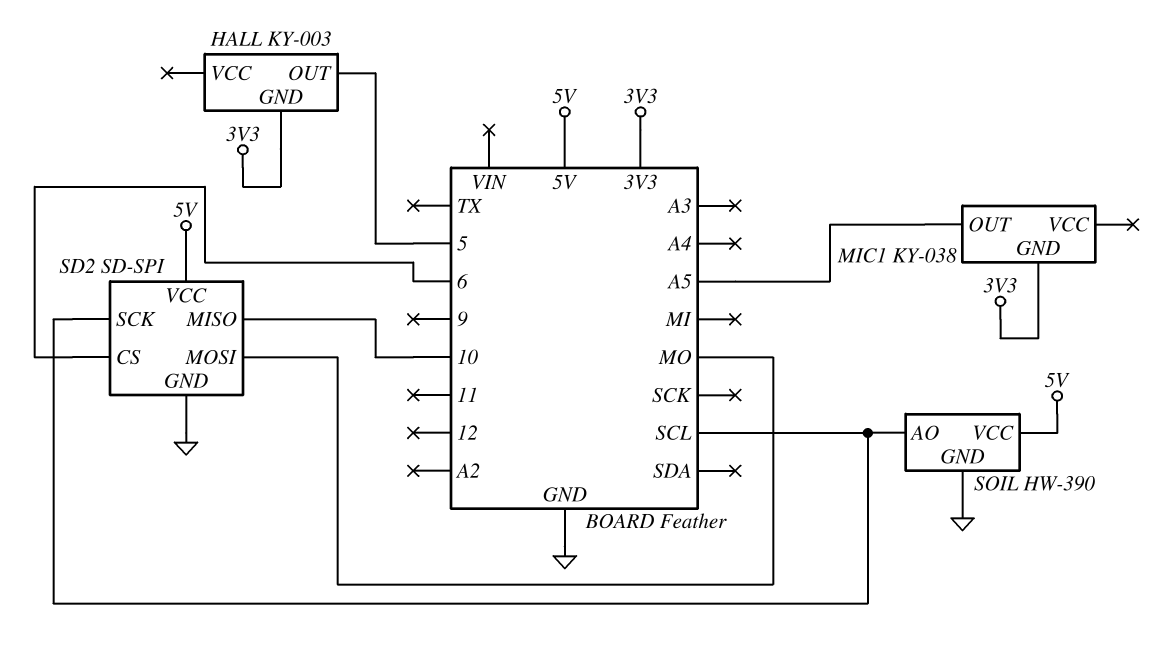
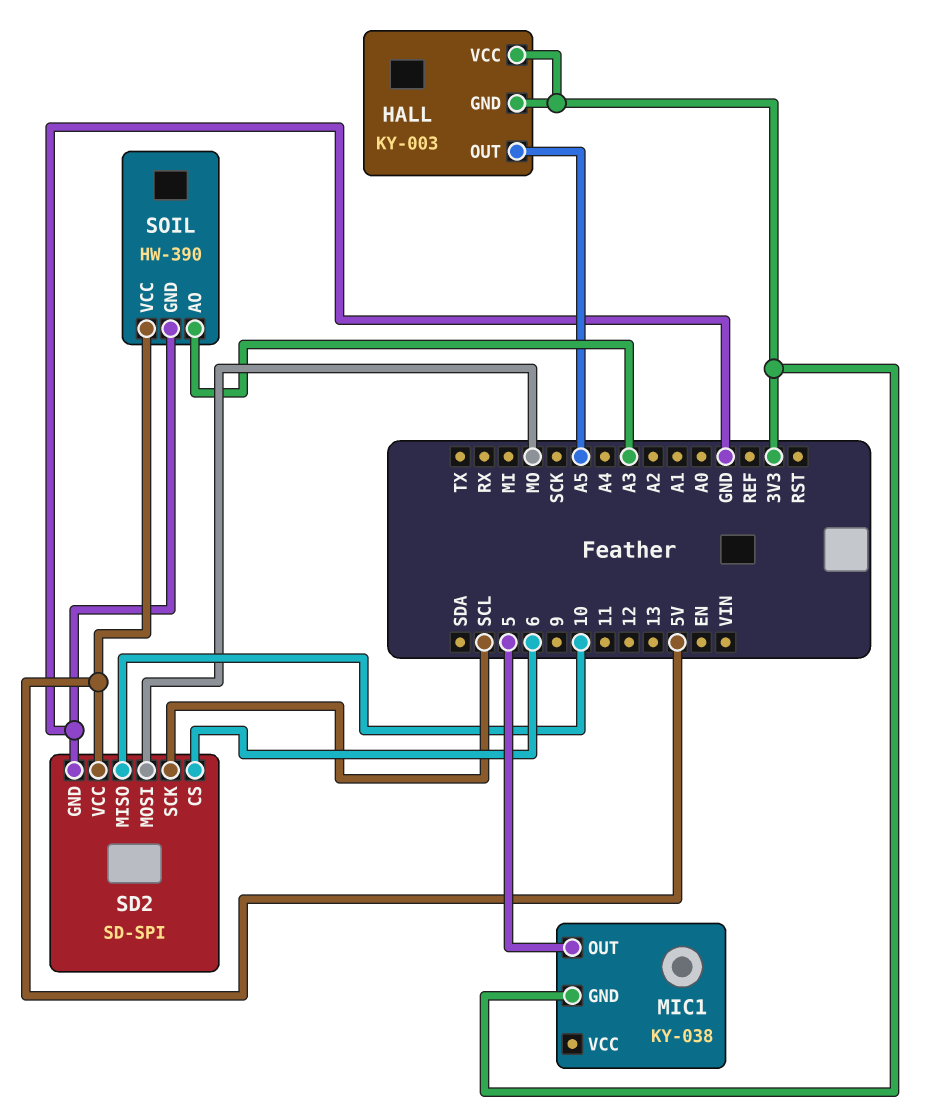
HALL pin OUT: 5 -> A5
HALL pin VCC: none -> 3V3
MIC1 pin OUT: A5 -> 5
SOIL pin AO: SCL -> A3

